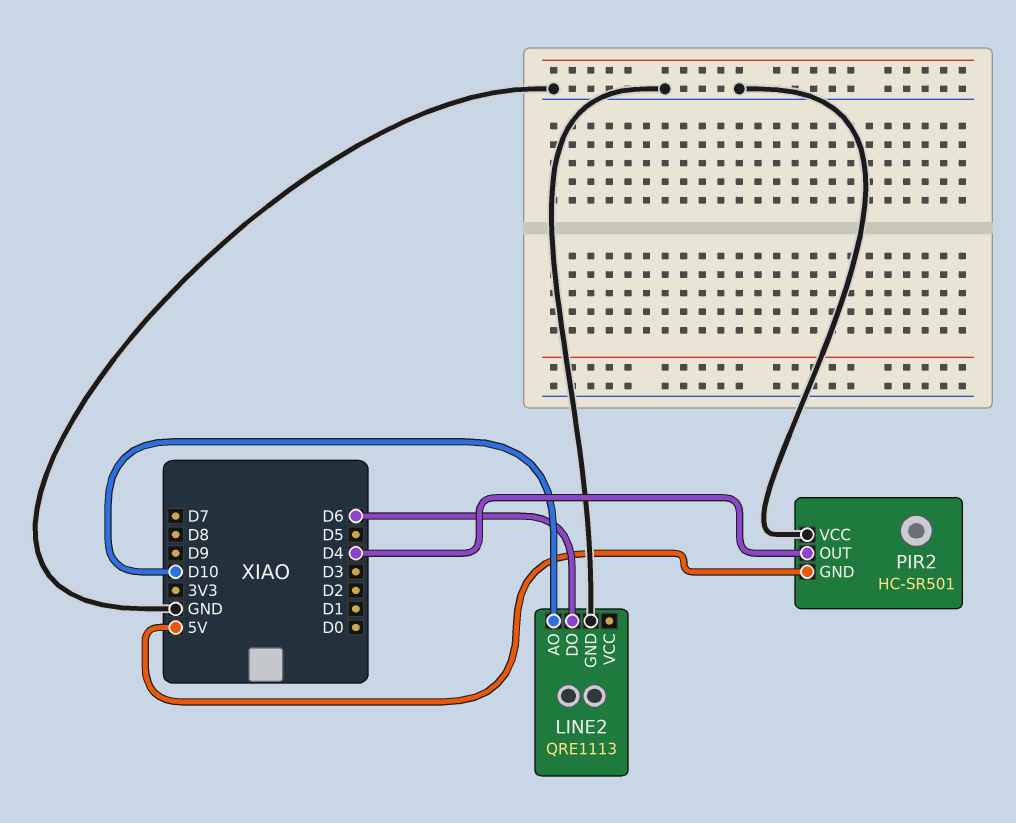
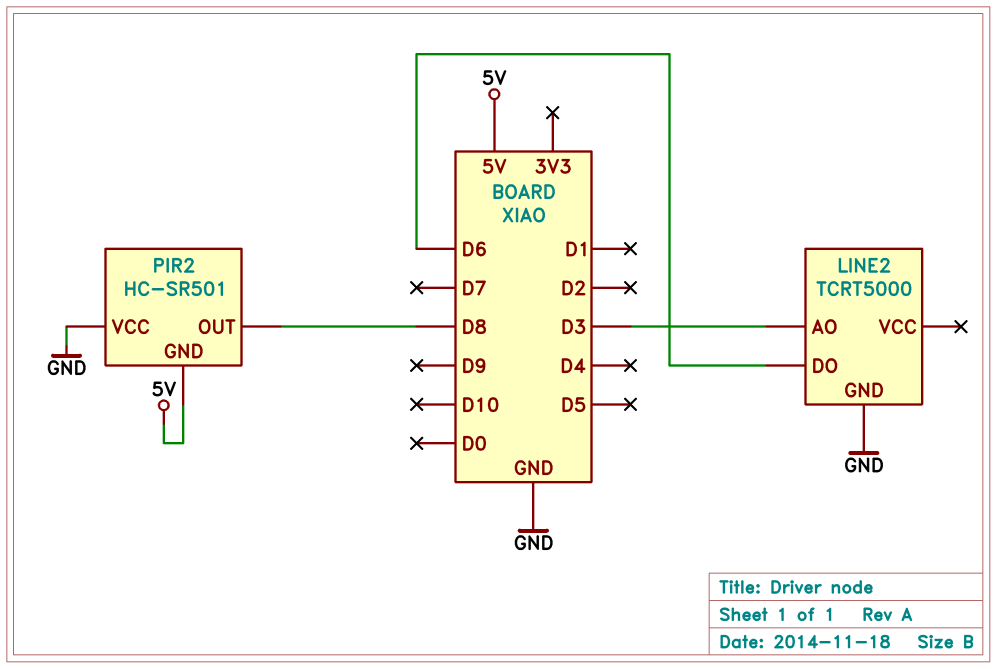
LINE2: QRE1113 -> TCRT5000
LINE2 pin AO: D10 -> D3
PIR2 pin OUT: D4 -> D8

